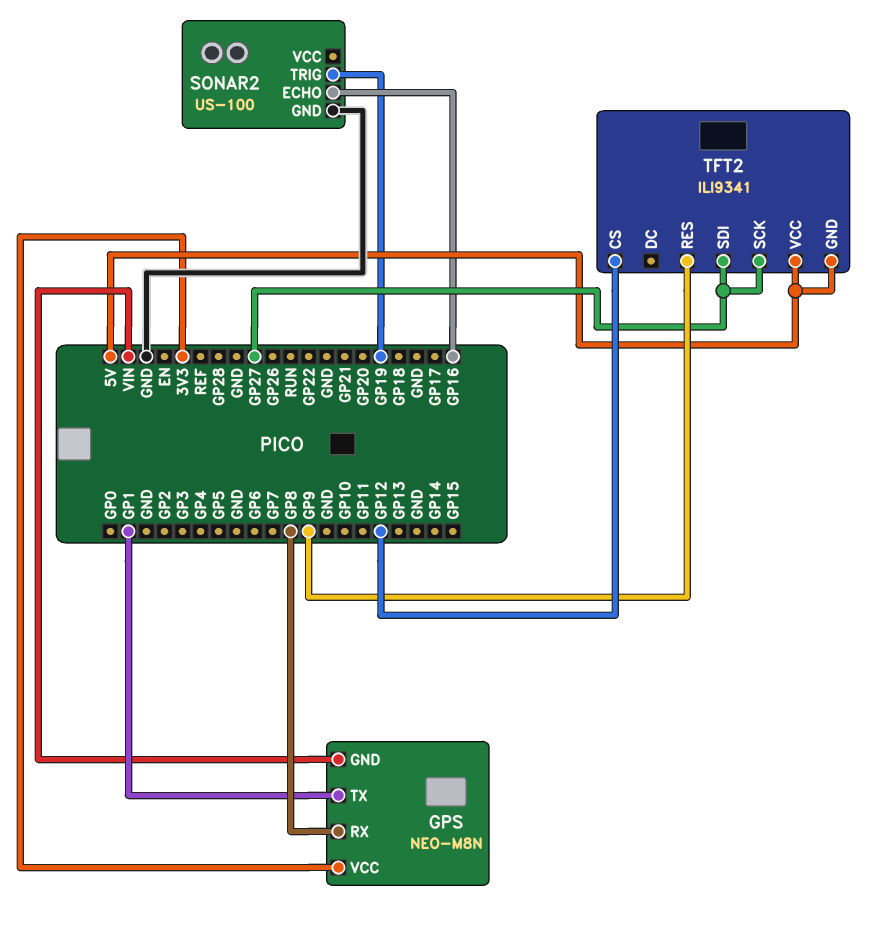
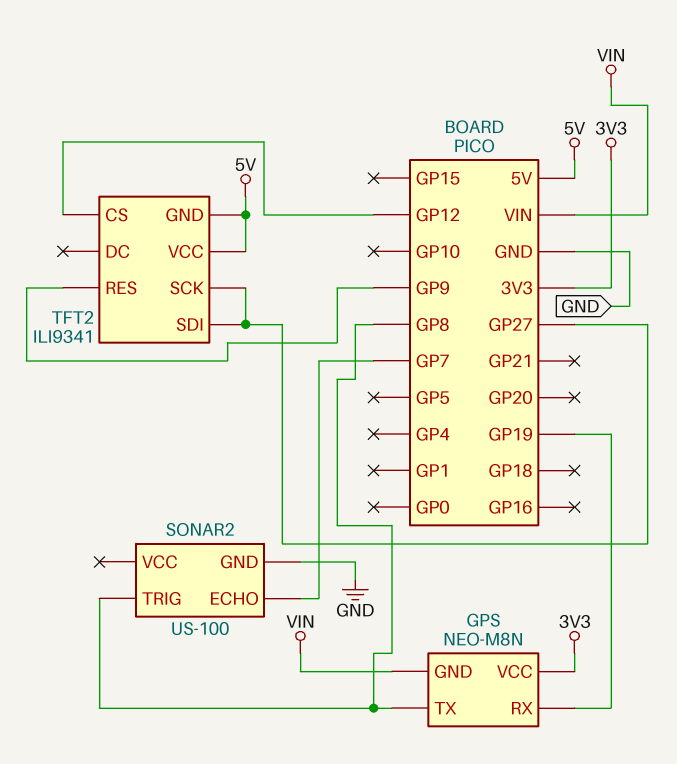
GPS pin RX: GP8 -> GP19
GPS pin TX: GP1 -> GP8
SONAR2 pin ECHO: GP16 -> GP7
SONAR2 pin TRIG: GP19 -> GP8

